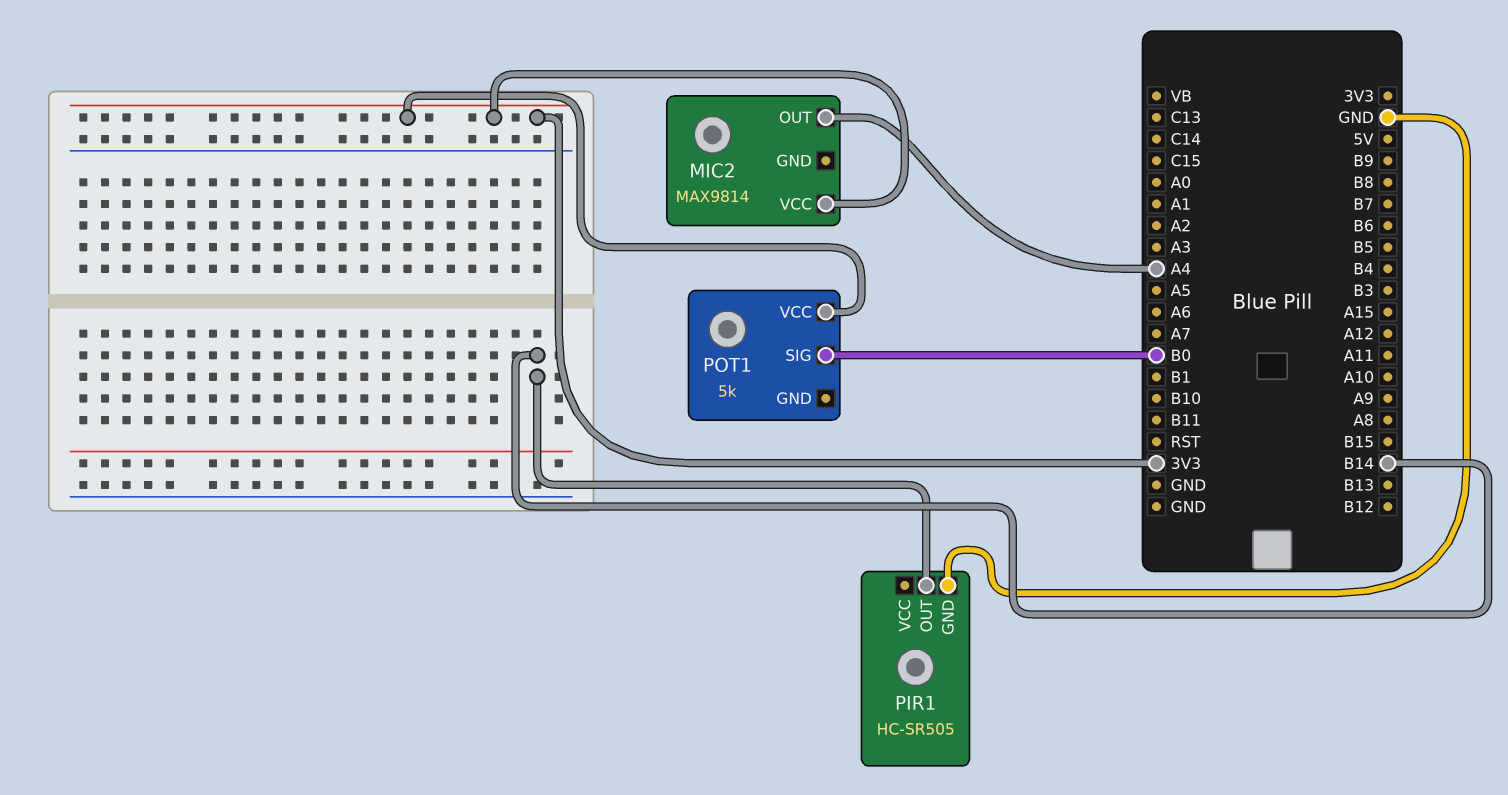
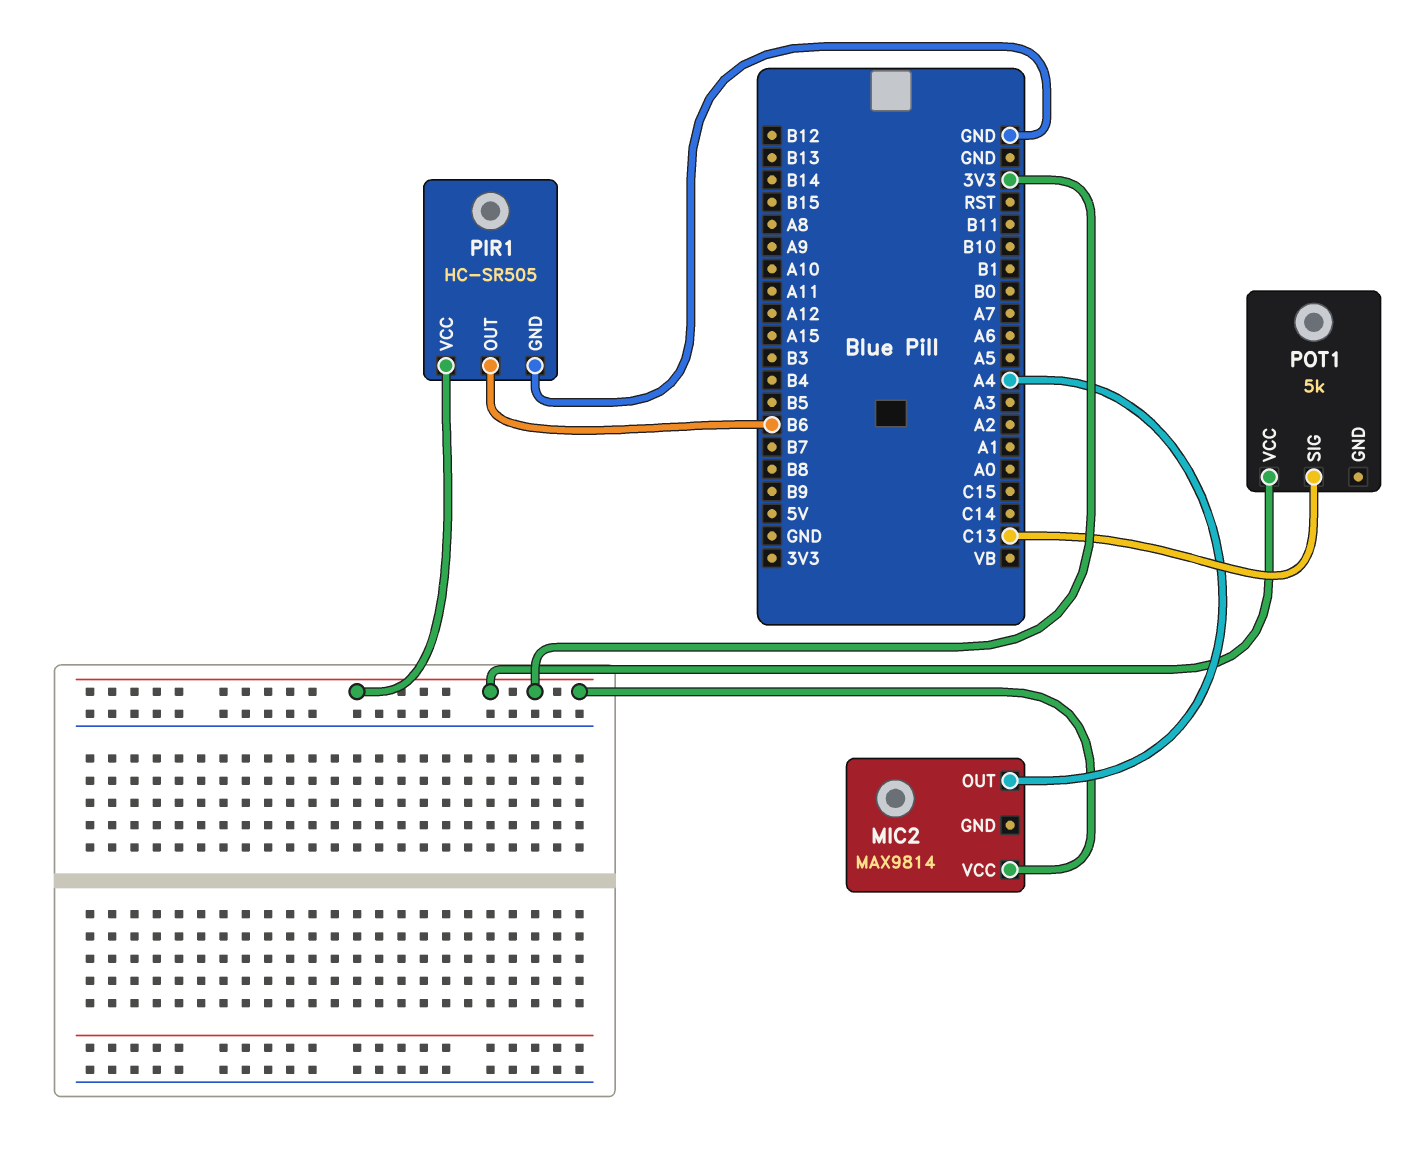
PIR1 pin OUT: B14 -> B6
PIR1 pin VCC: none -> 3V3
POT1 pin SIG: B0 -> C13

